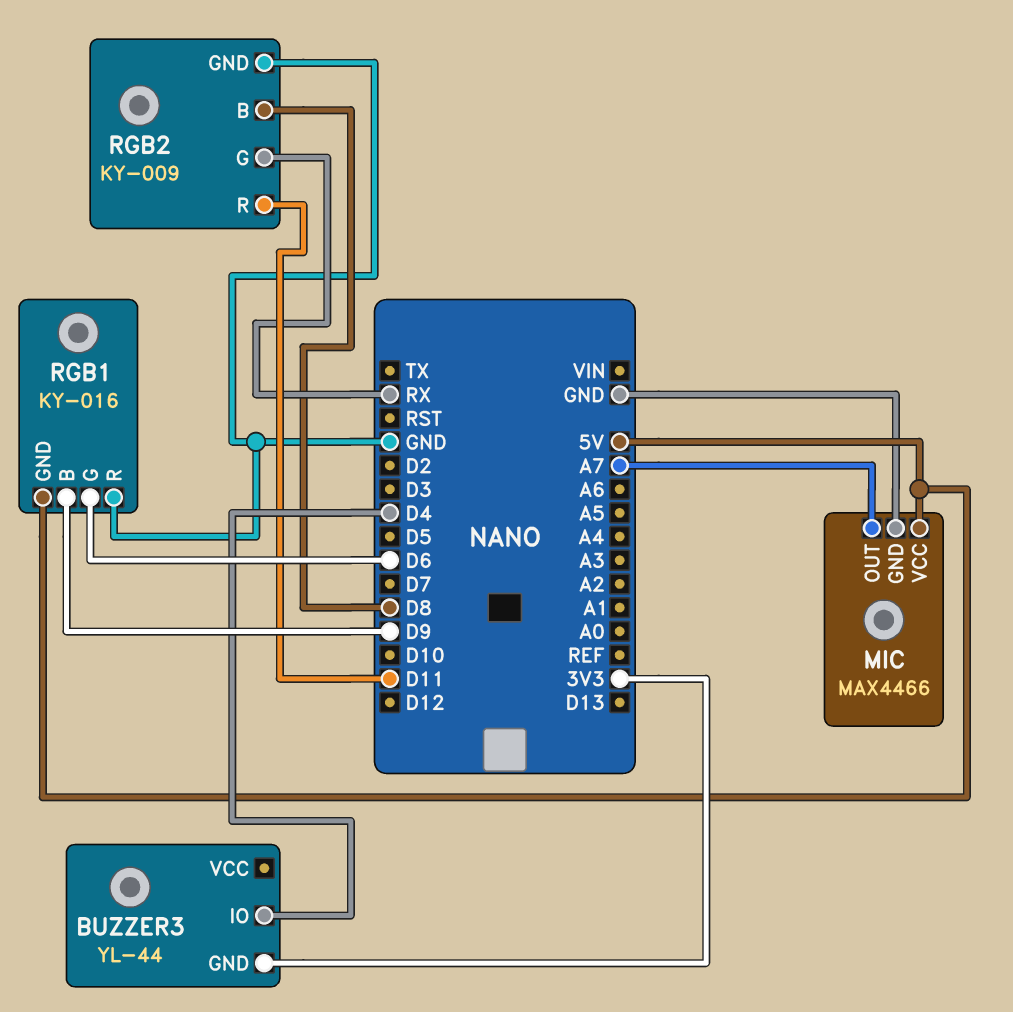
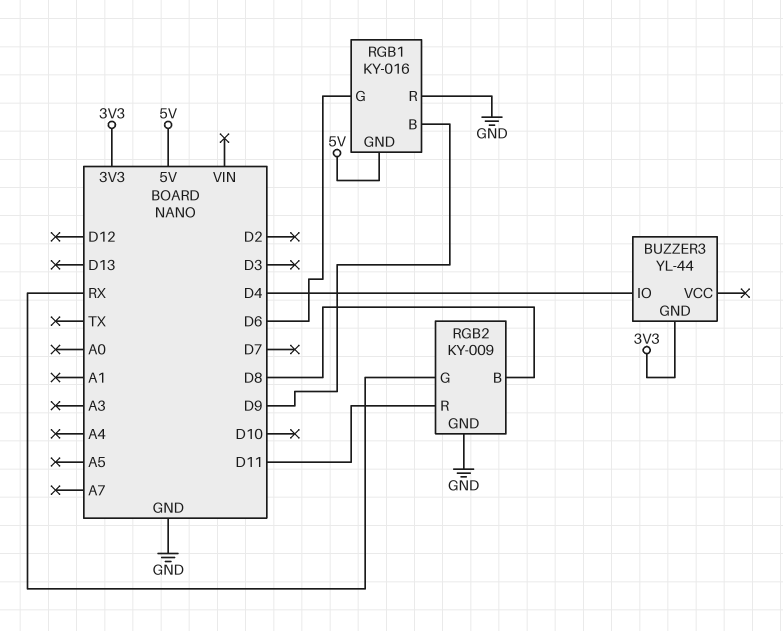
MIC: MAX4466 -> none
MIC pin GND: GND -> none
MIC pin OUT: A7 -> none
MIC pin VCC: 5V -> none

